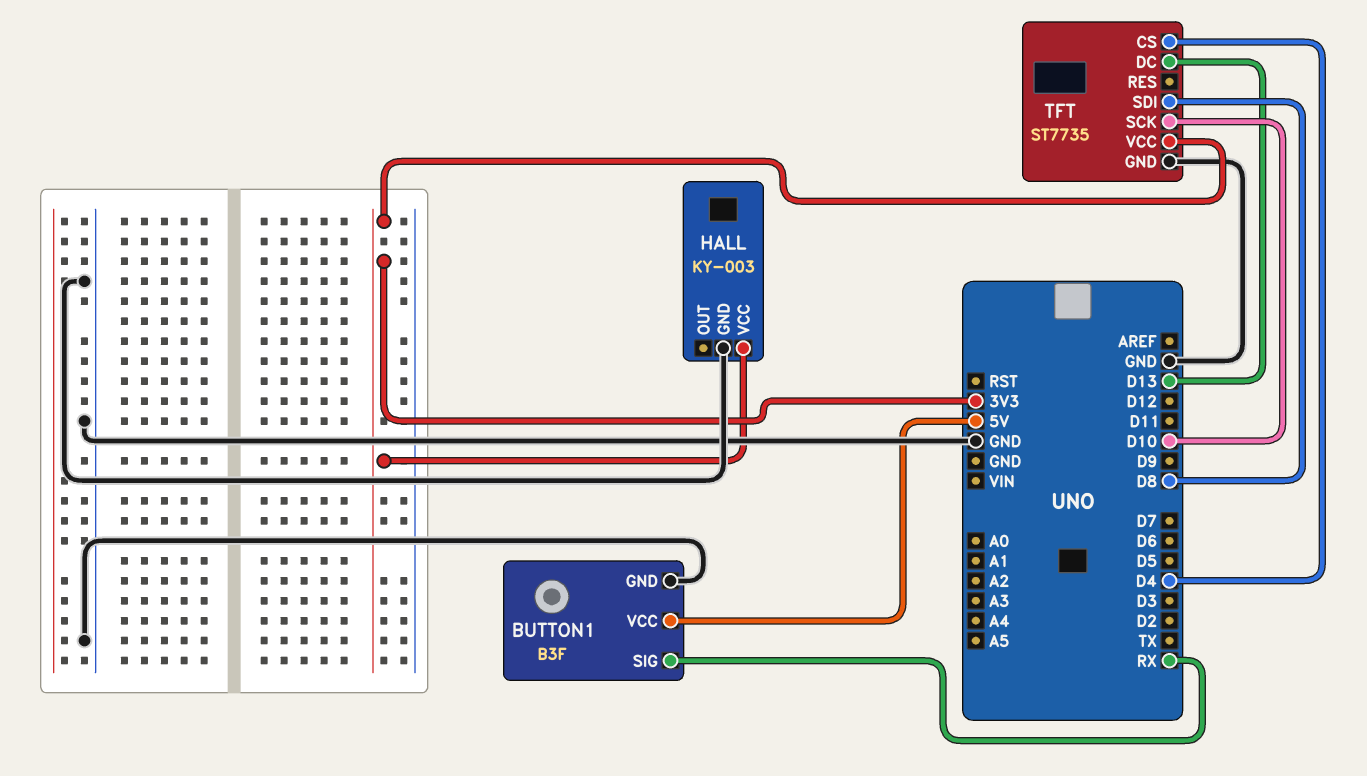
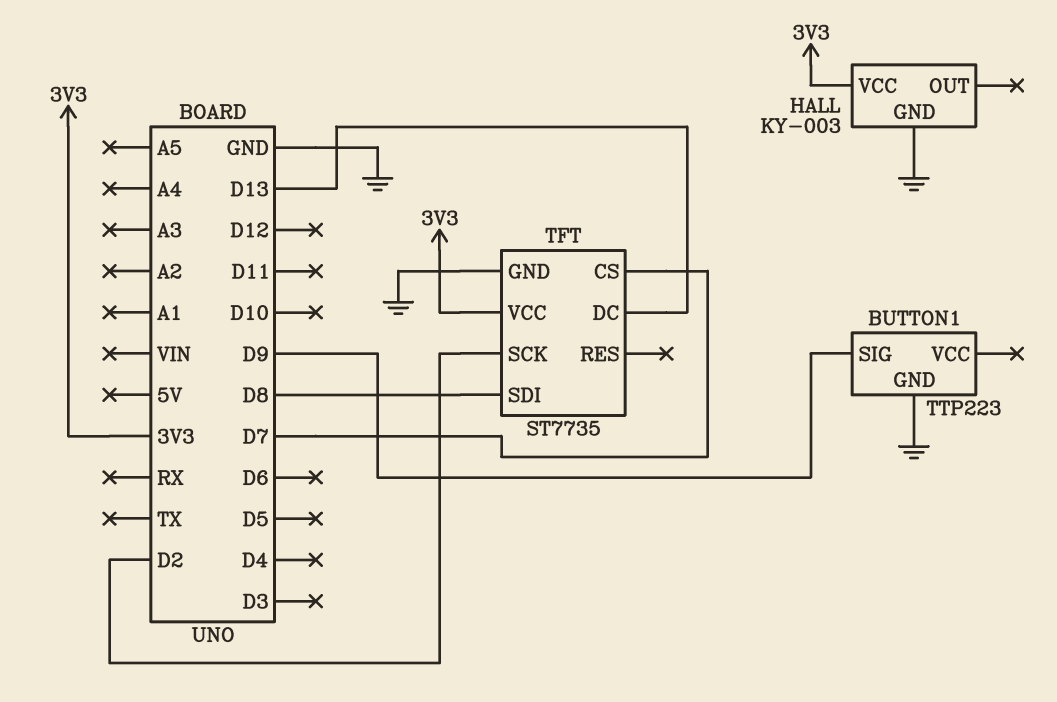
BUTTON1: B3F -> TTP223
BUTTON1 pin SIG: RX -> D9
BUTTON1 pin VCC: 5V -> none
TFT pin CS: D4 -> D7
TFT pin SCK: D10 -> D2

